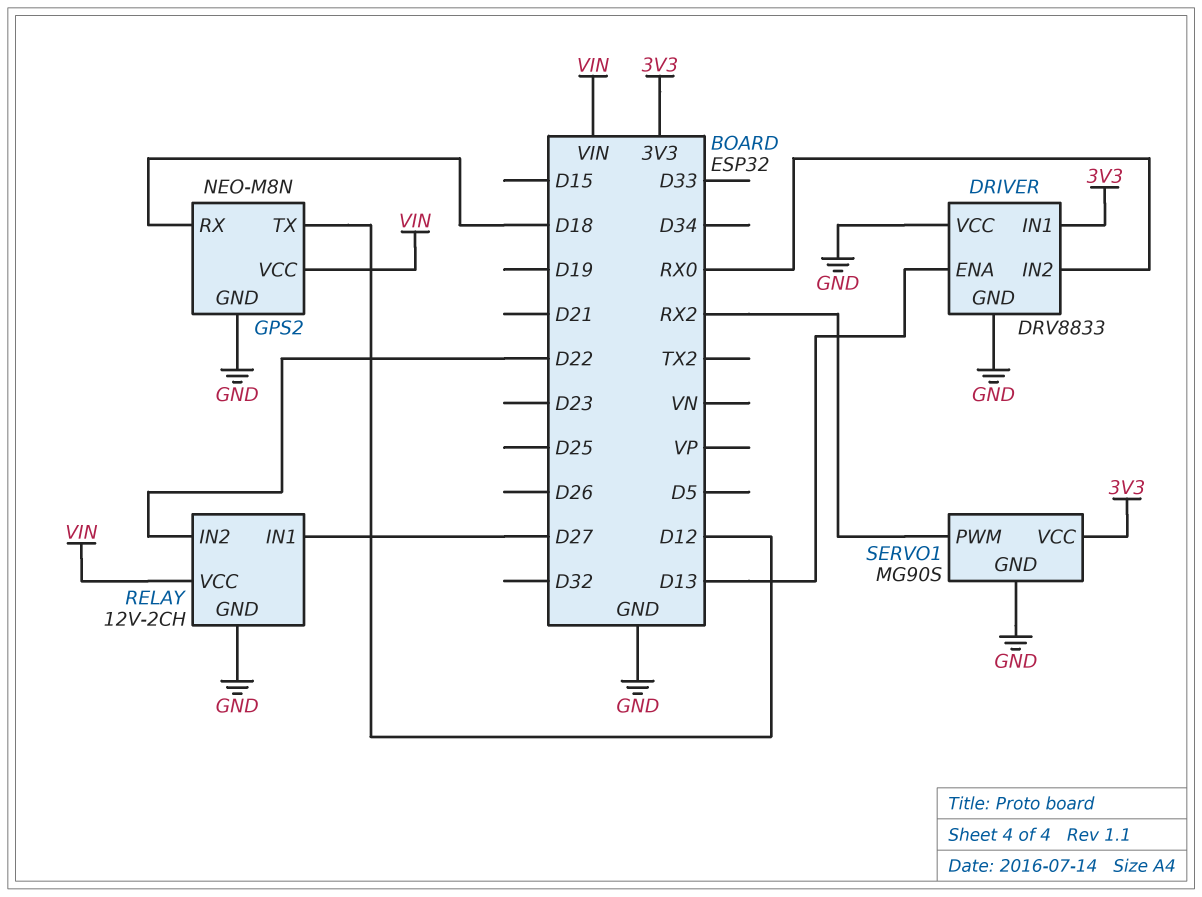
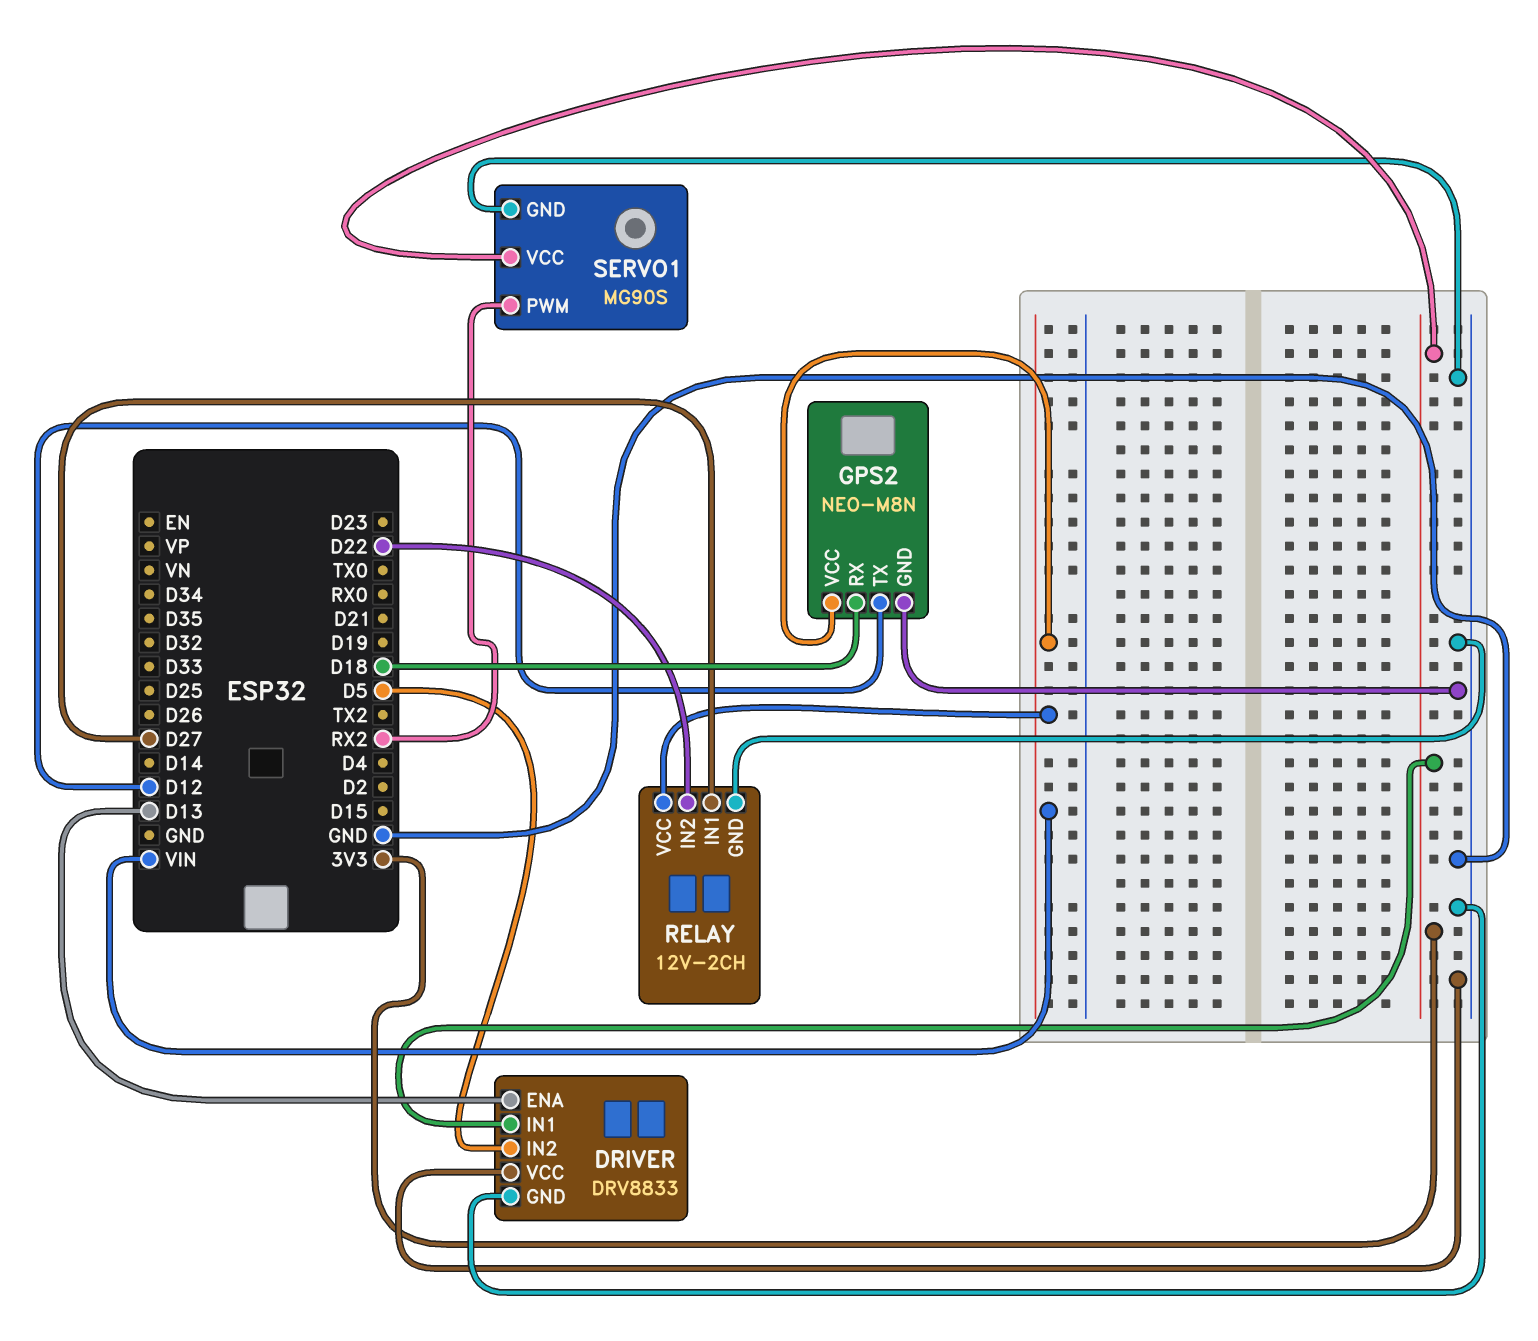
DRIVER pin IN2: RX0 -> D5

